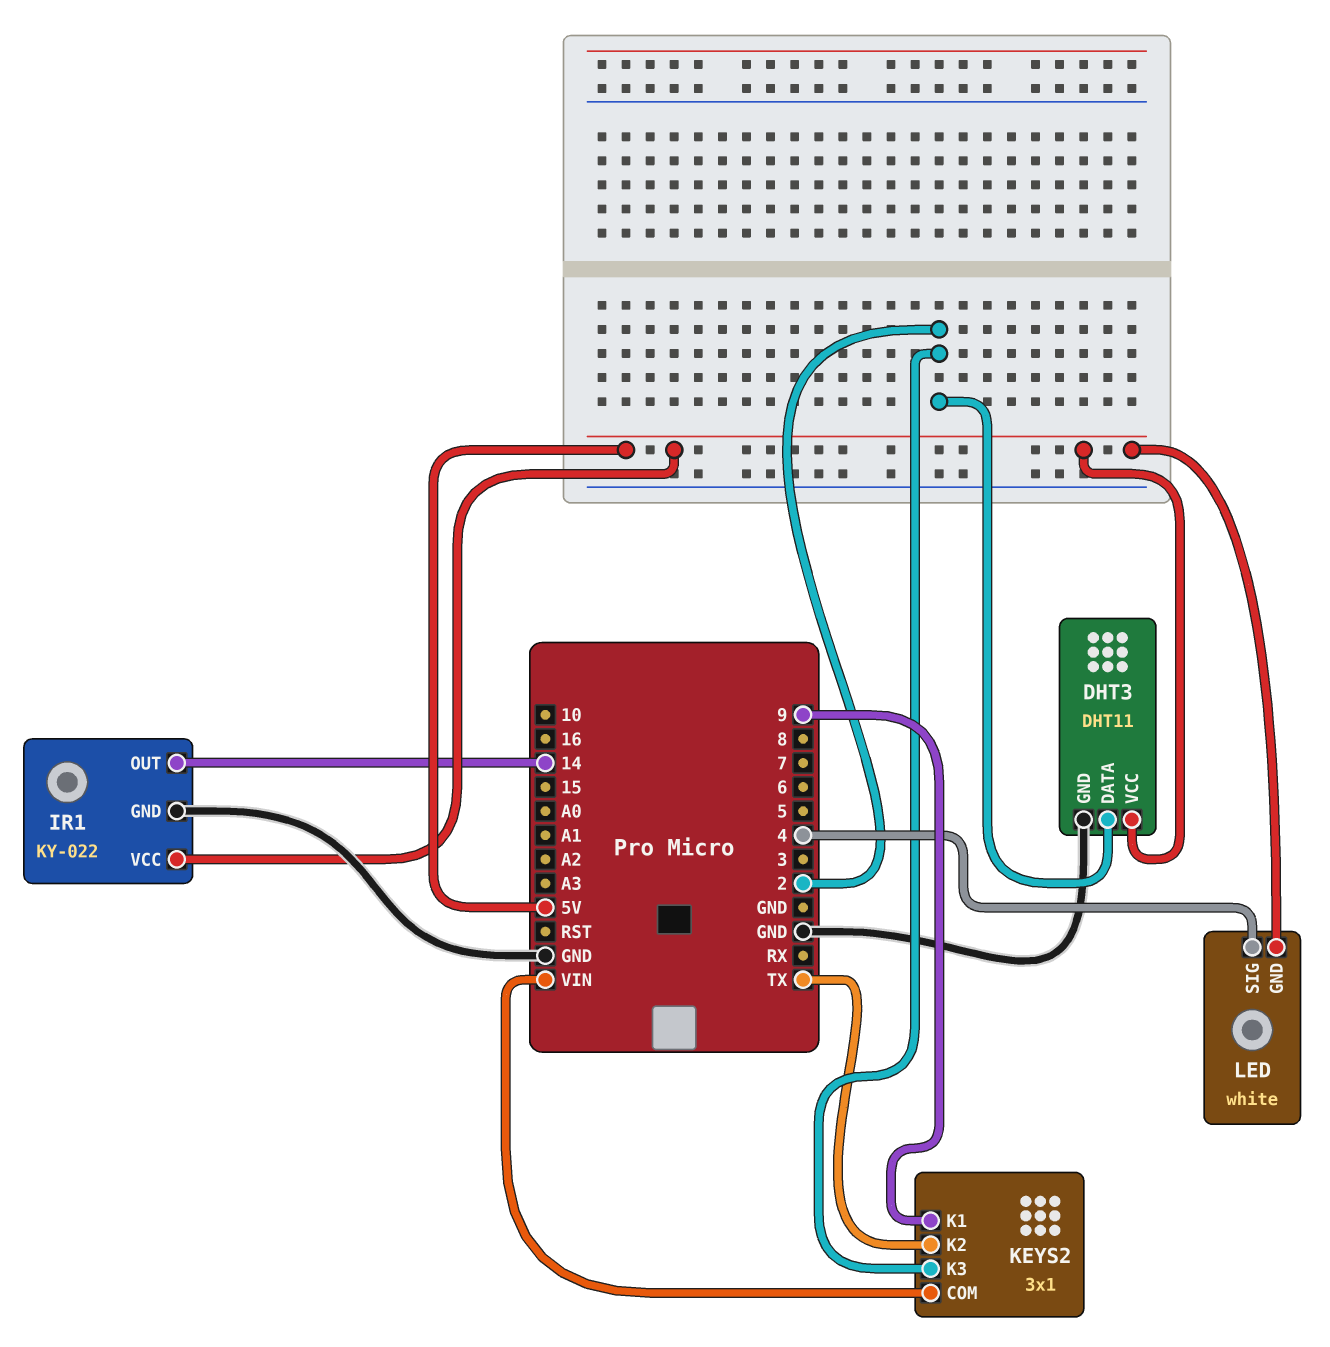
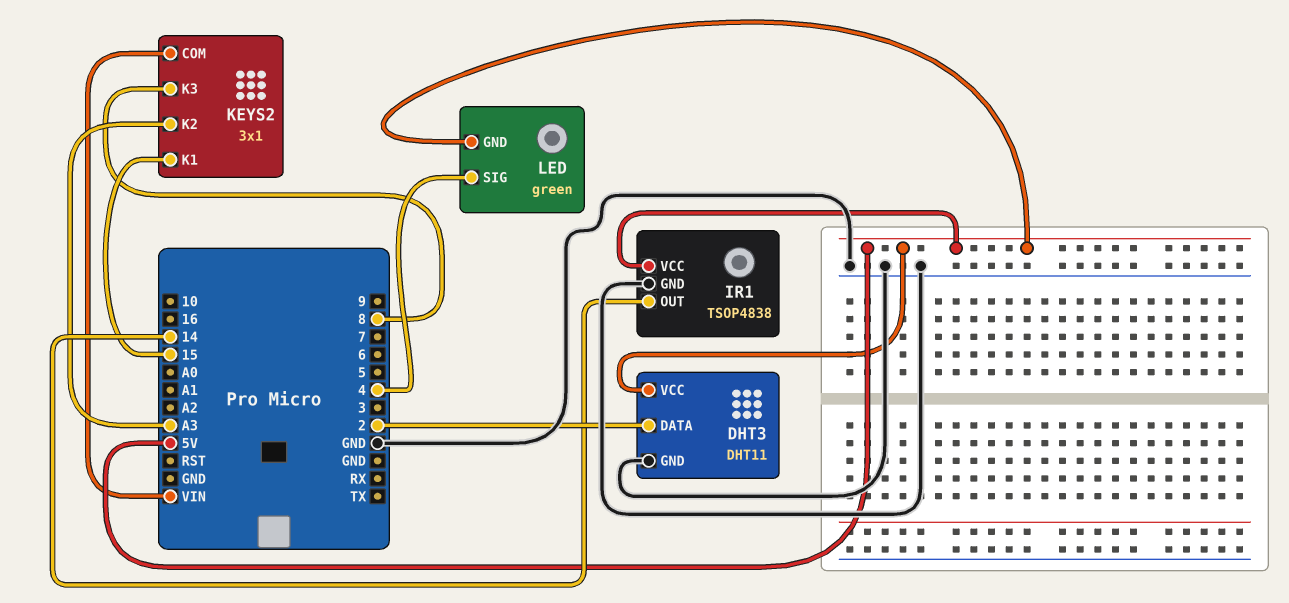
IR1: KY-022 -> TSOP4838
KEYS2 pin K1: 9 -> 15
KEYS2 pin K2: TX -> A3
KEYS2 pin K3: 2 -> 8
LED: white -> green

